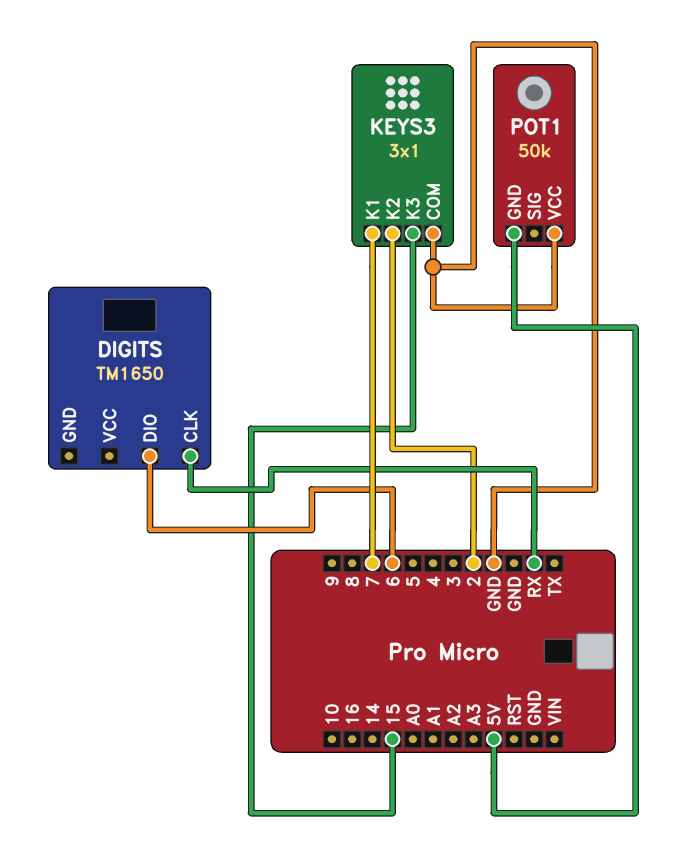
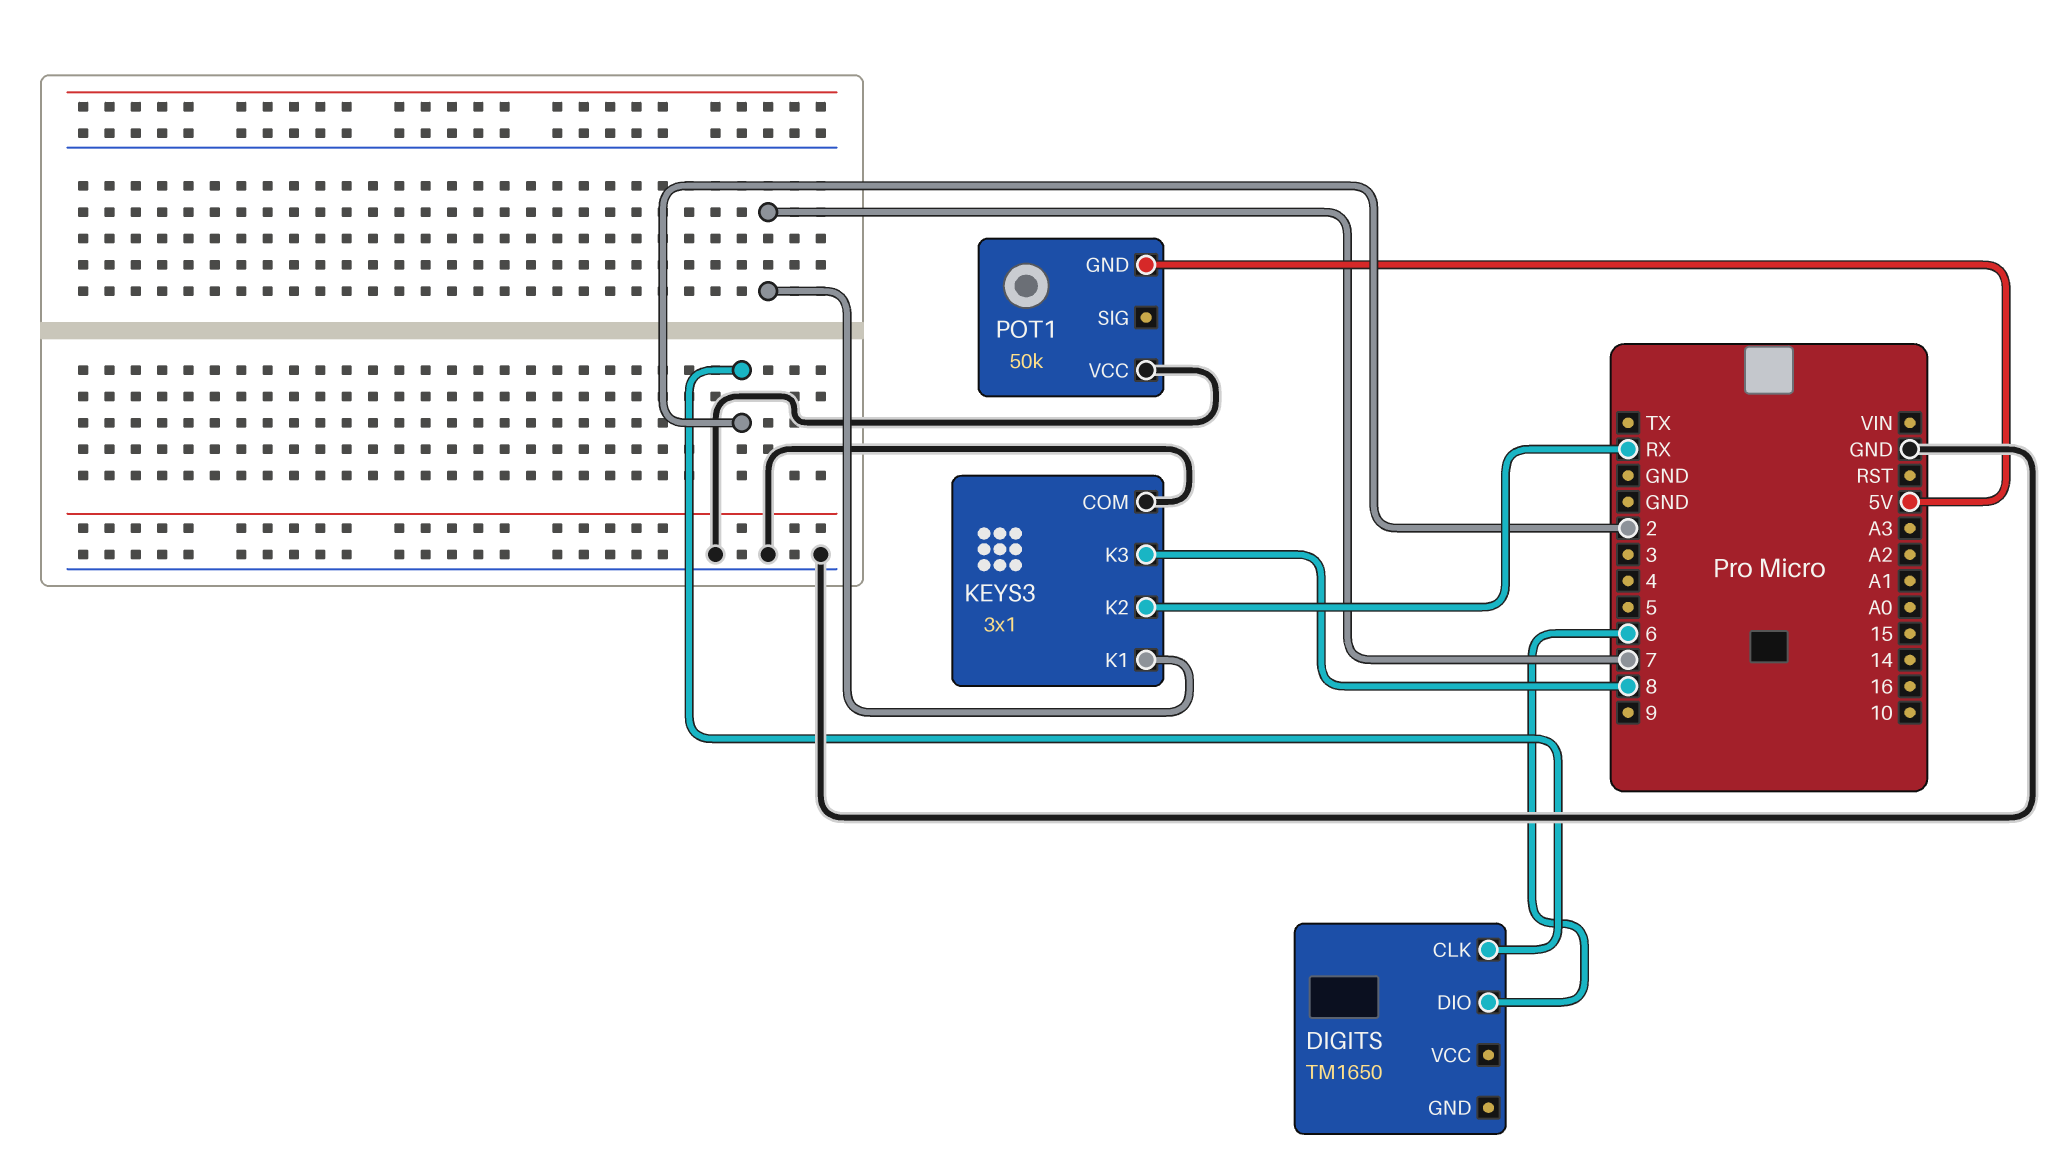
DIGITS pin CLK: RX -> 2
KEYS3 pin K2: 2 -> RX
KEYS3 pin K3: 15 -> 8

